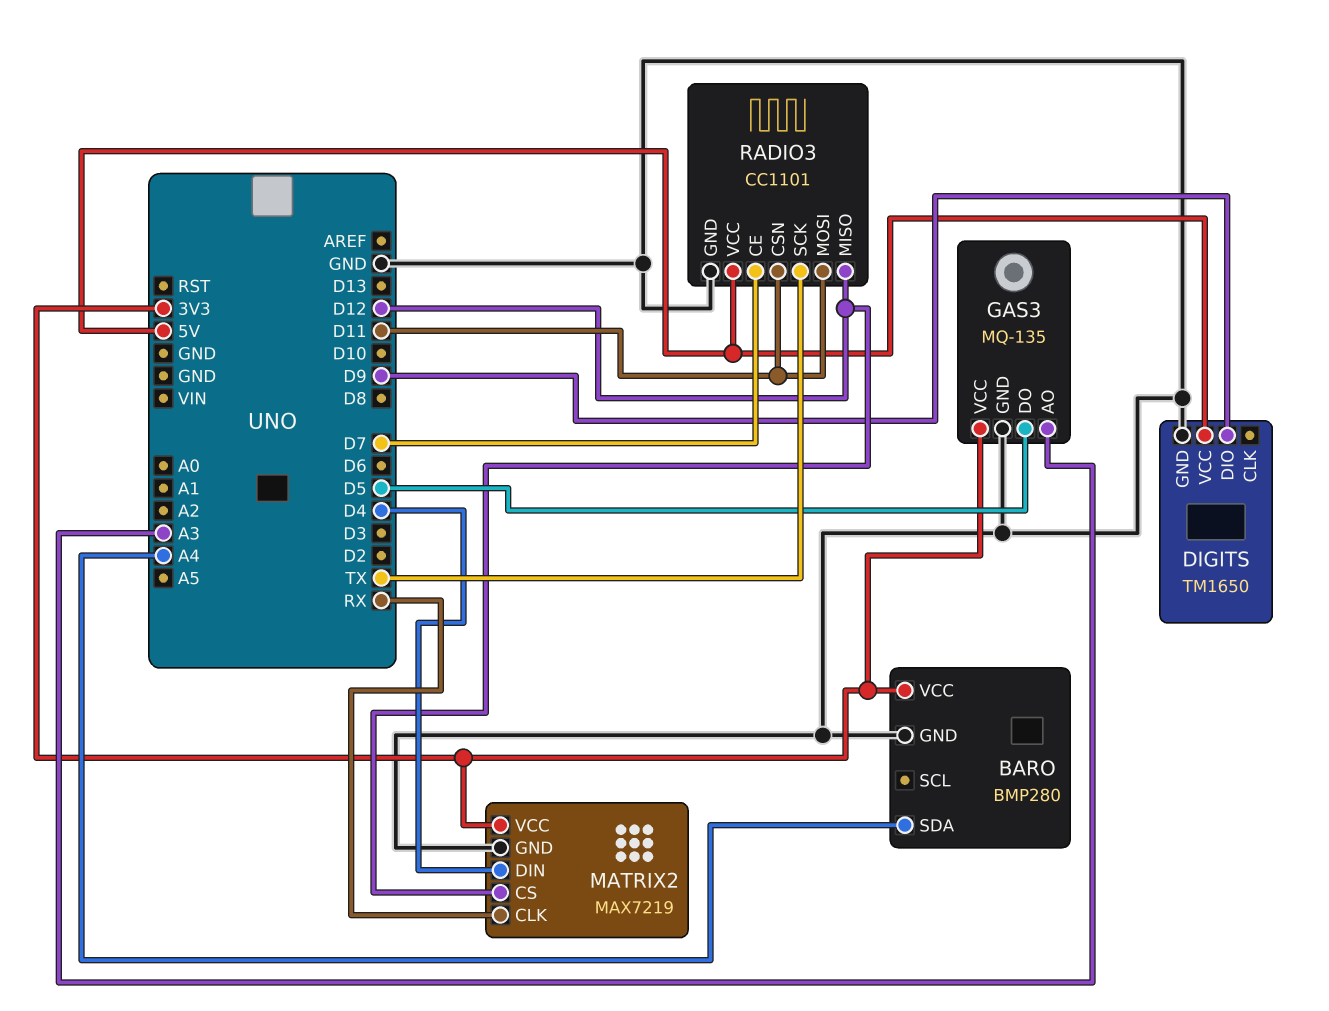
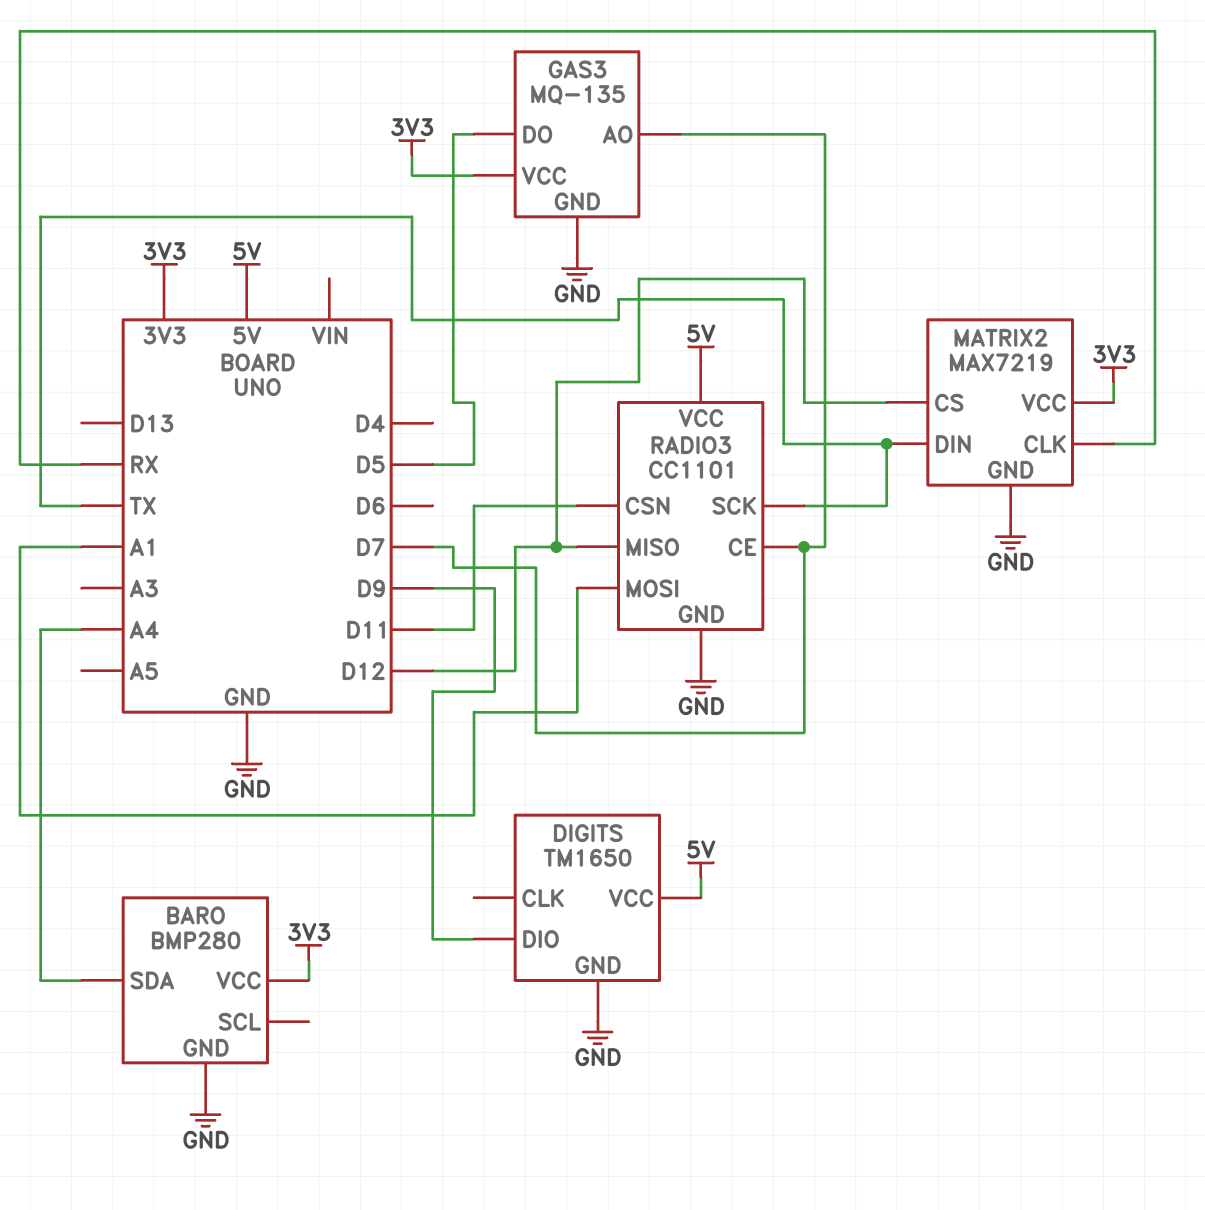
GAS3 pin AO: A3 -> D7
MATRIX2 pin DIN: D4 -> TX
RADIO3 pin MOSI: D11 -> A1

